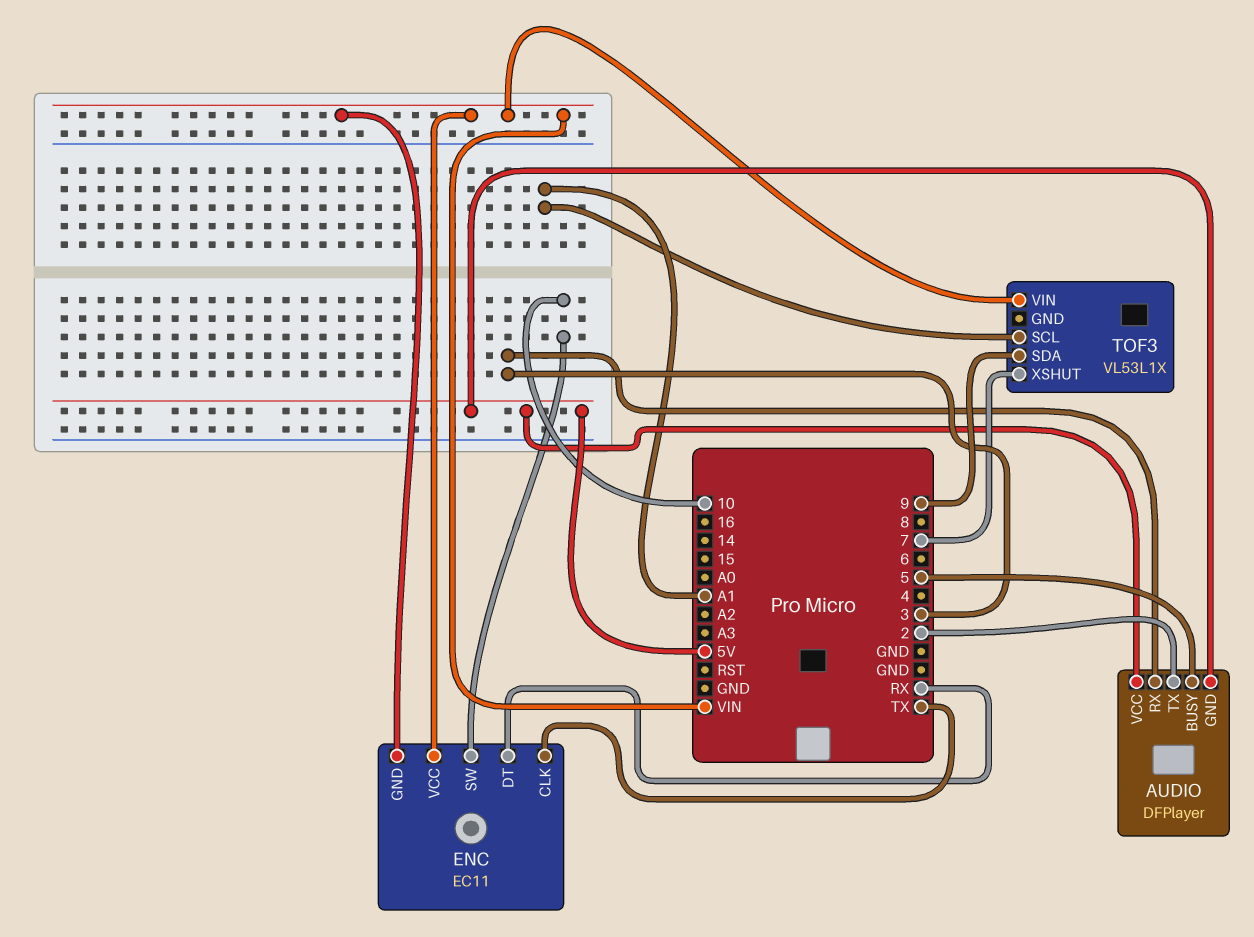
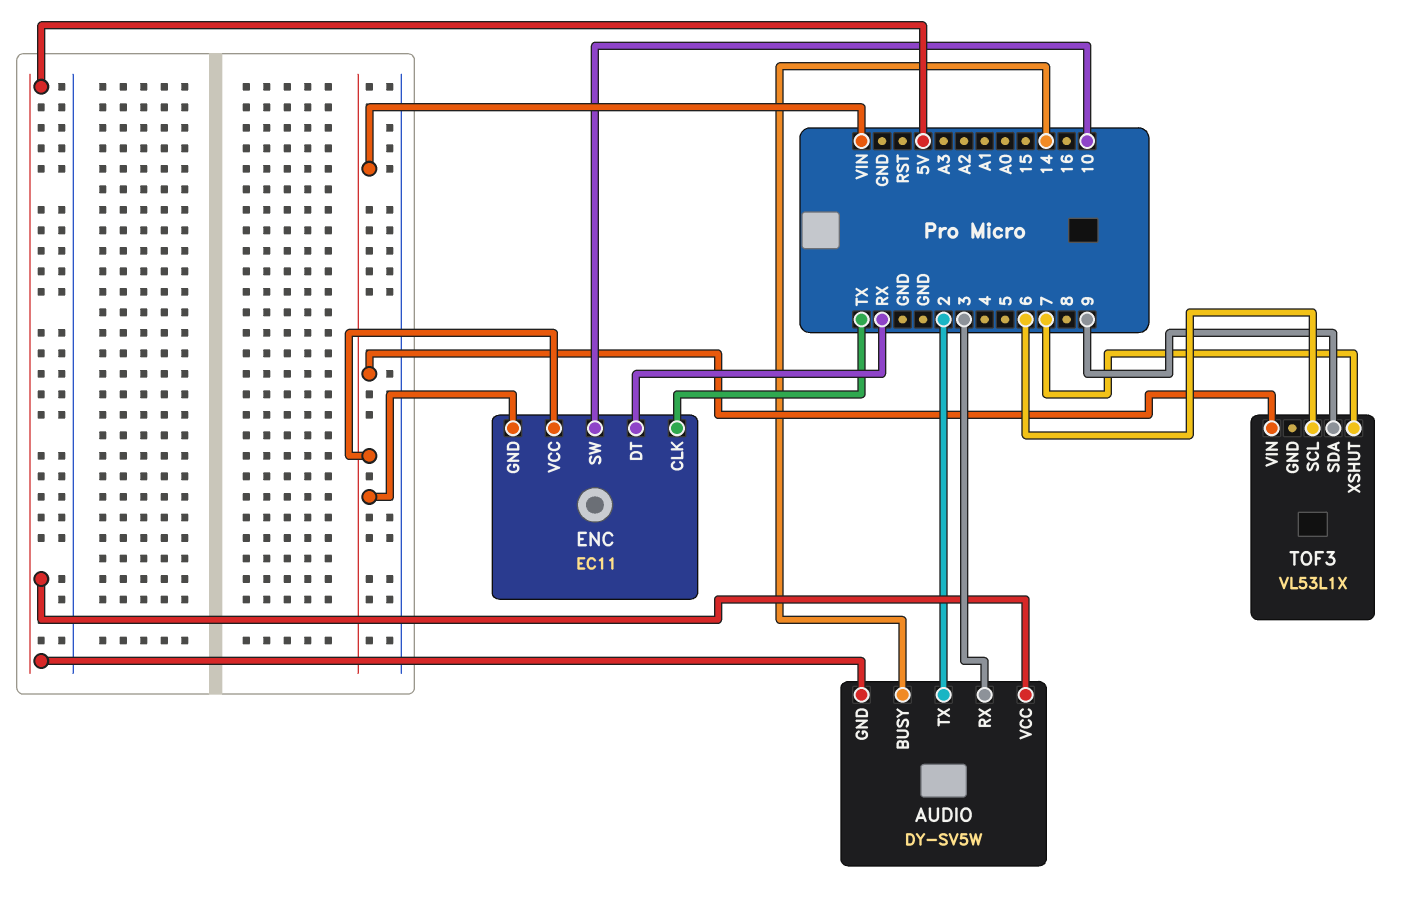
AUDIO: DFPlayer -> DY-SV5W
AUDIO pin BUSY: 5 -> 14
TOF3 pin SCL: A1 -> 6

